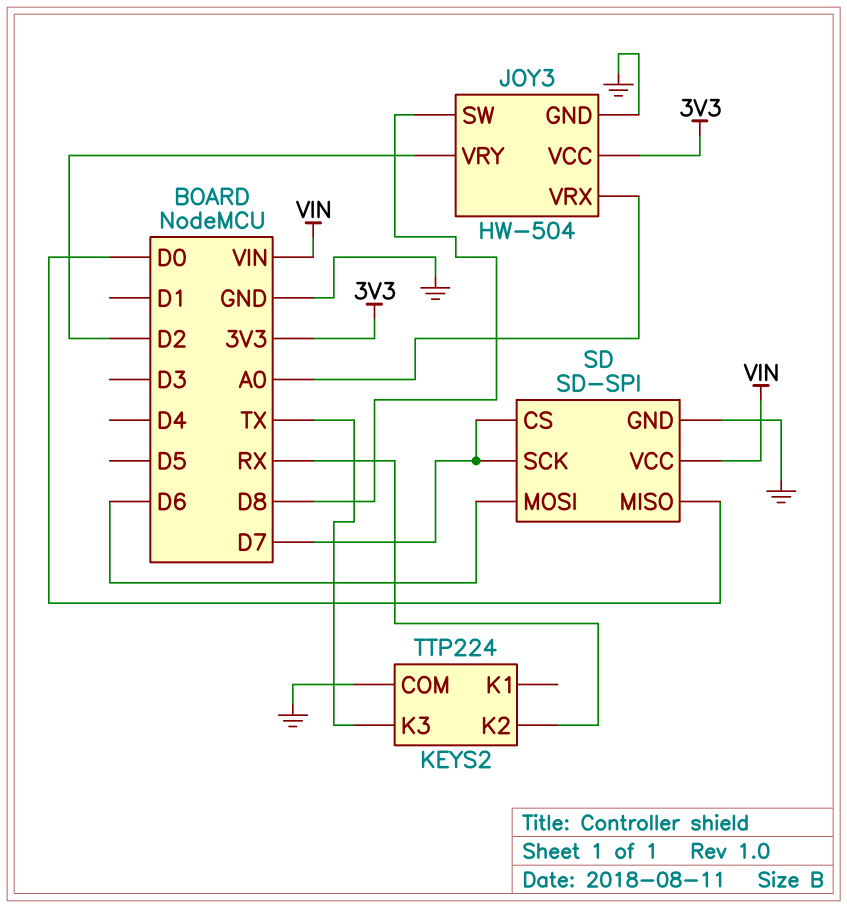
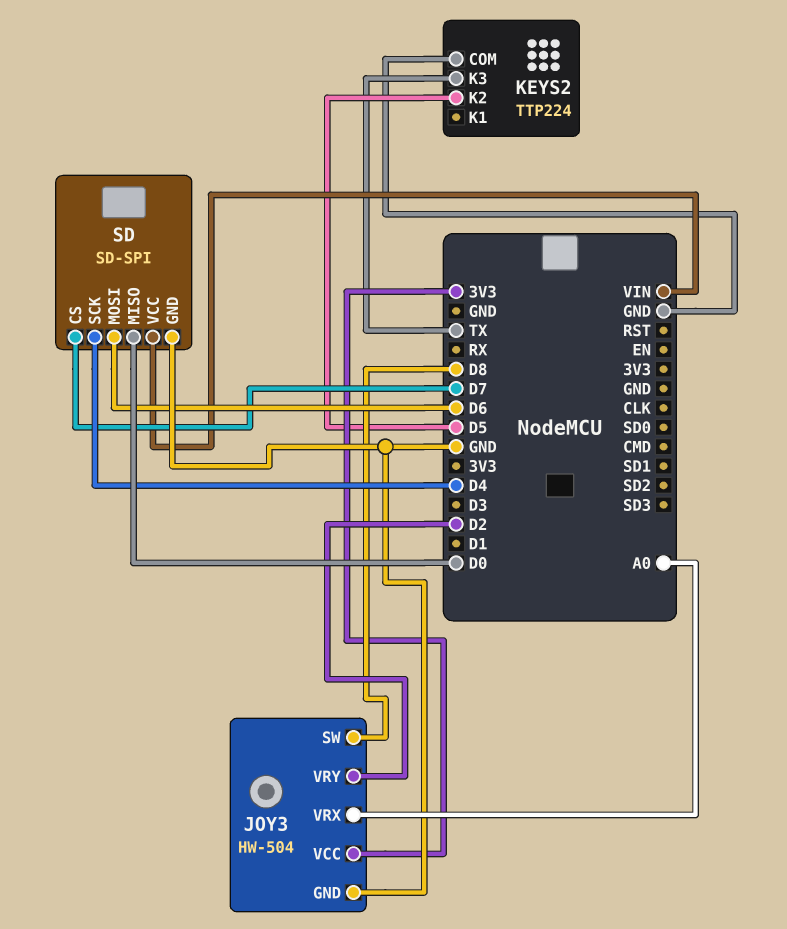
KEYS2 pin K2: RX -> D5
SD pin SCK: D7 -> D4

